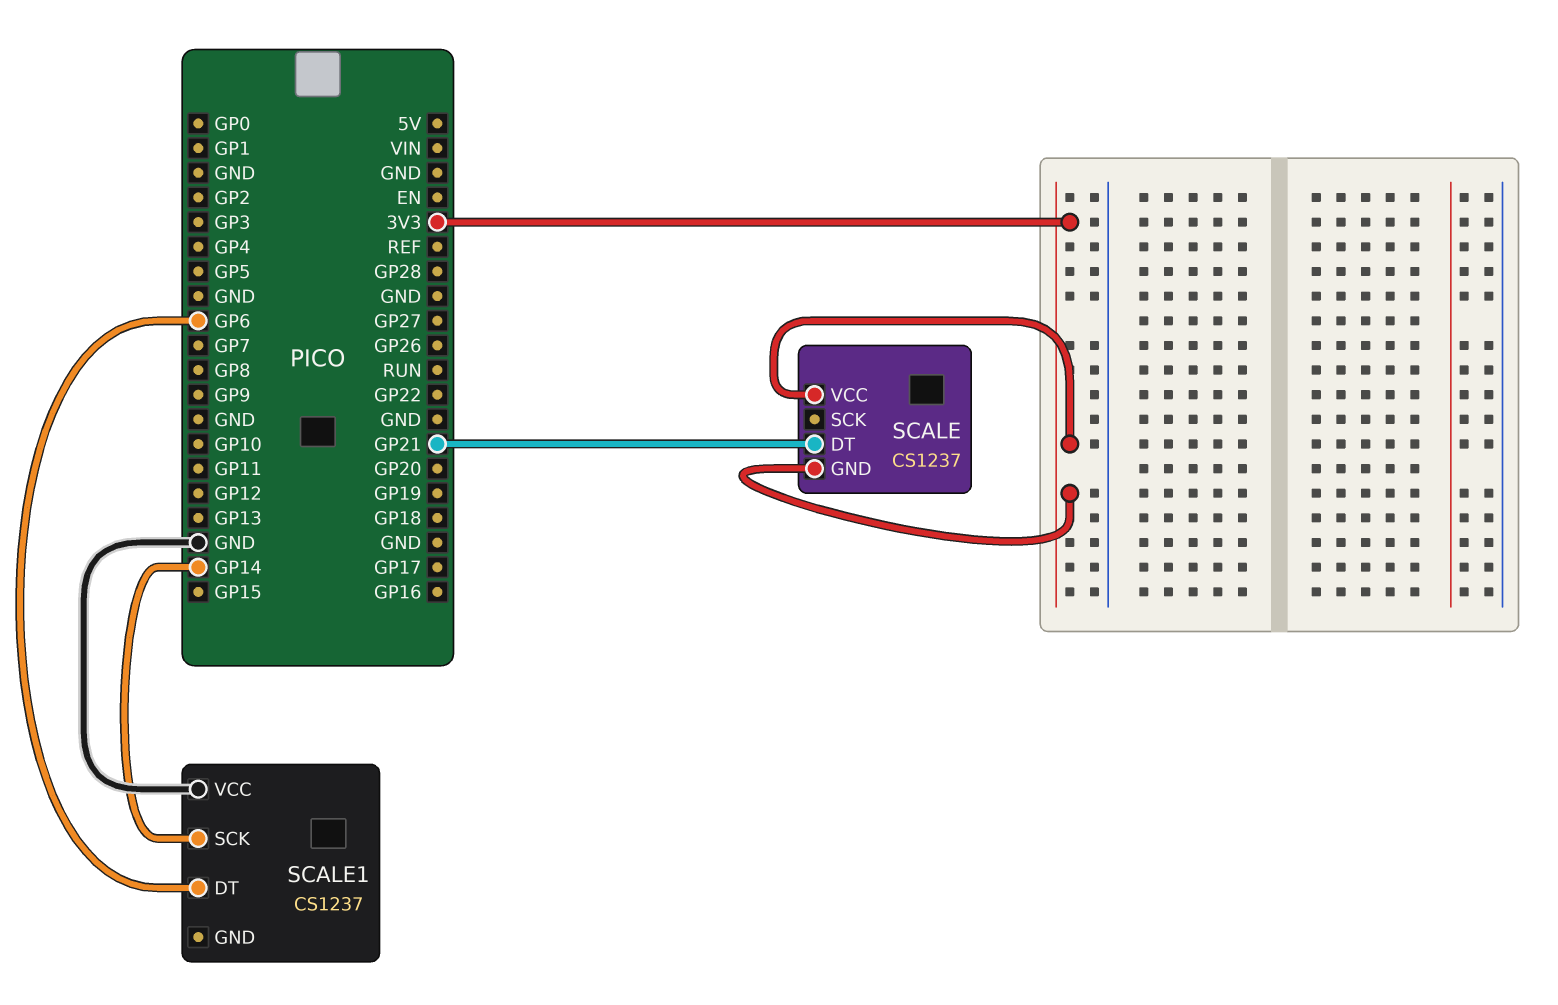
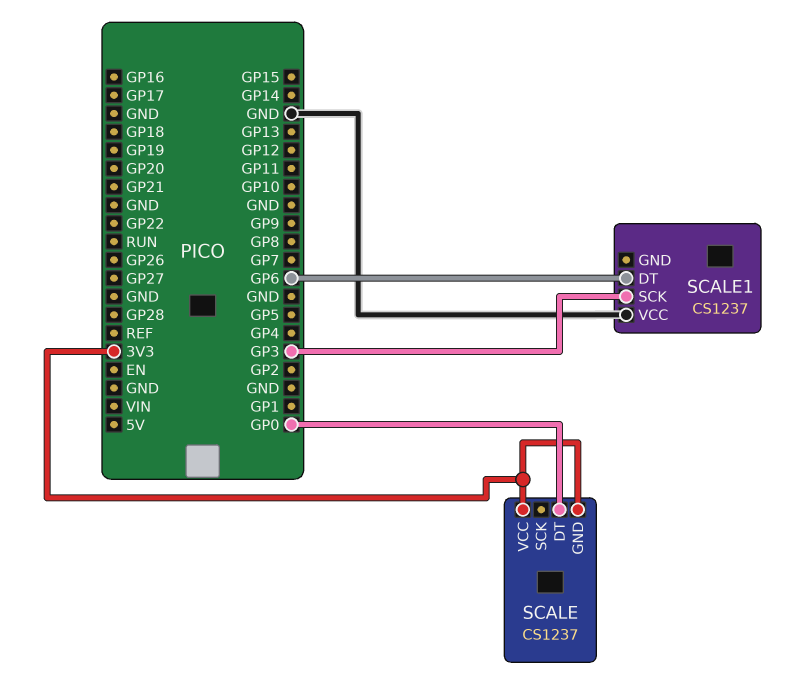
SCALE pin DT: GP21 -> GP0
SCALE1 pin SCK: GP14 -> GP3

